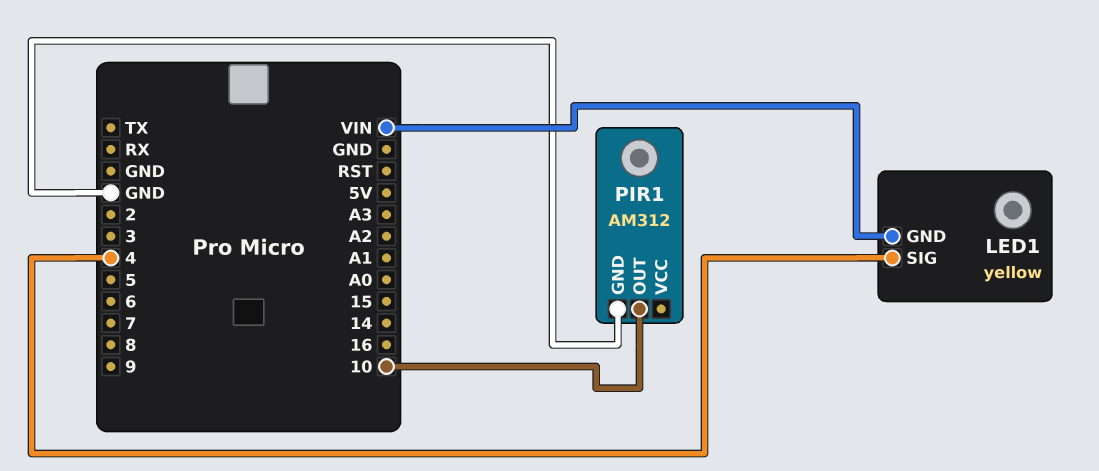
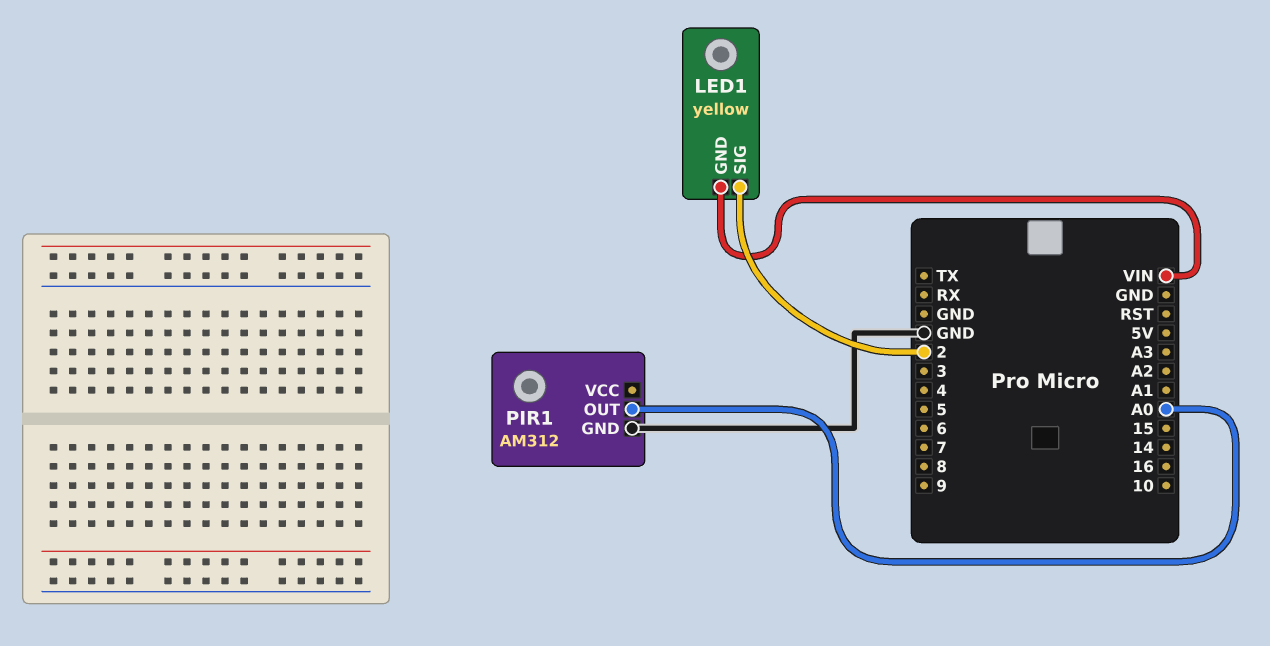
LED1 pin SIG: 4 -> 2
PIR1 pin OUT: 10 -> A0

